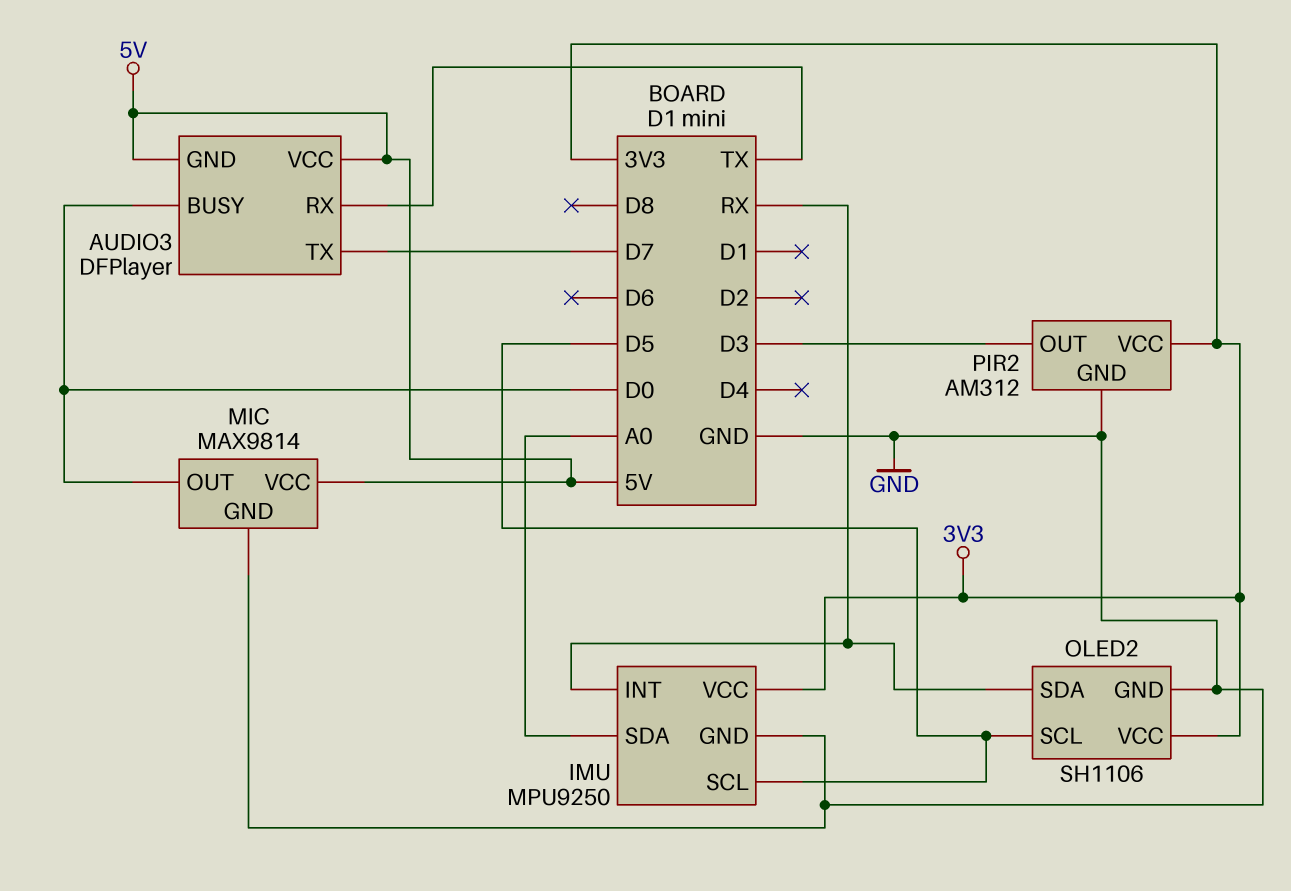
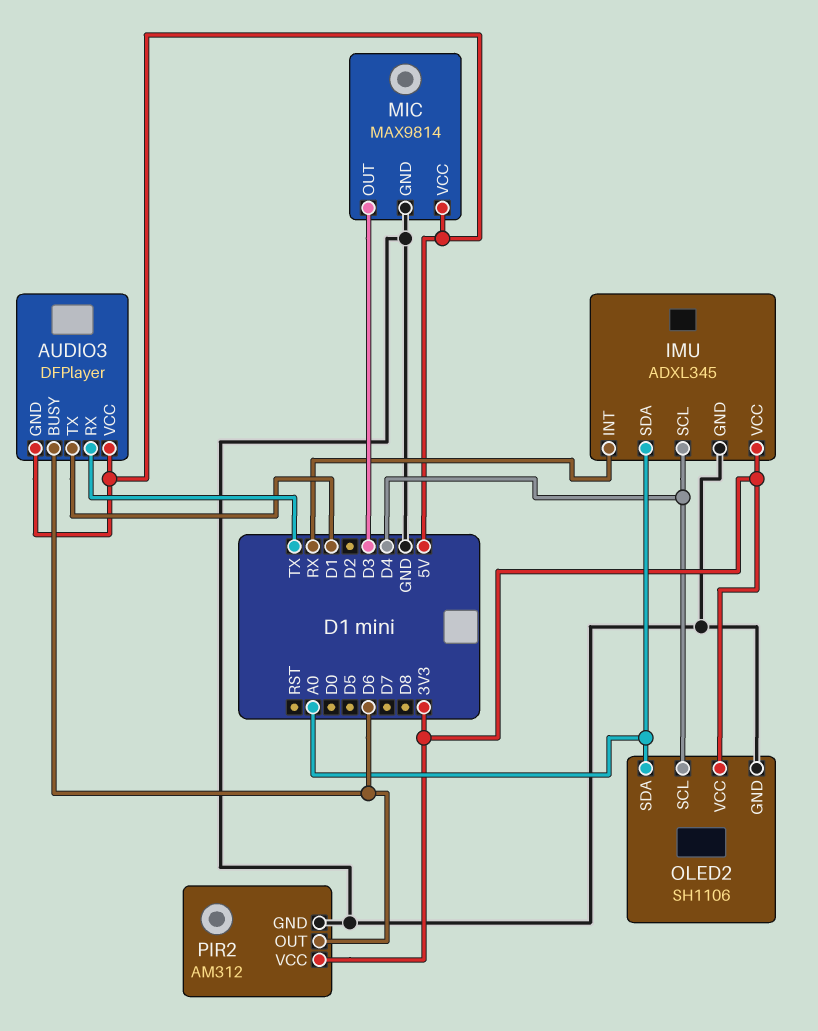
AUDIO3 pin BUSY: D0 -> D6
AUDIO3 pin TX: D7 -> D1
IMU: MPU9250 -> ADXL345
IMU pin SCL: D5 -> D4
MIC pin OUT: D0 -> D3
OLED2 pin SCL: D5 -> D4
OLED2 pin SDA: RX -> A0
PIR2 pin OUT: D3 -> D6

